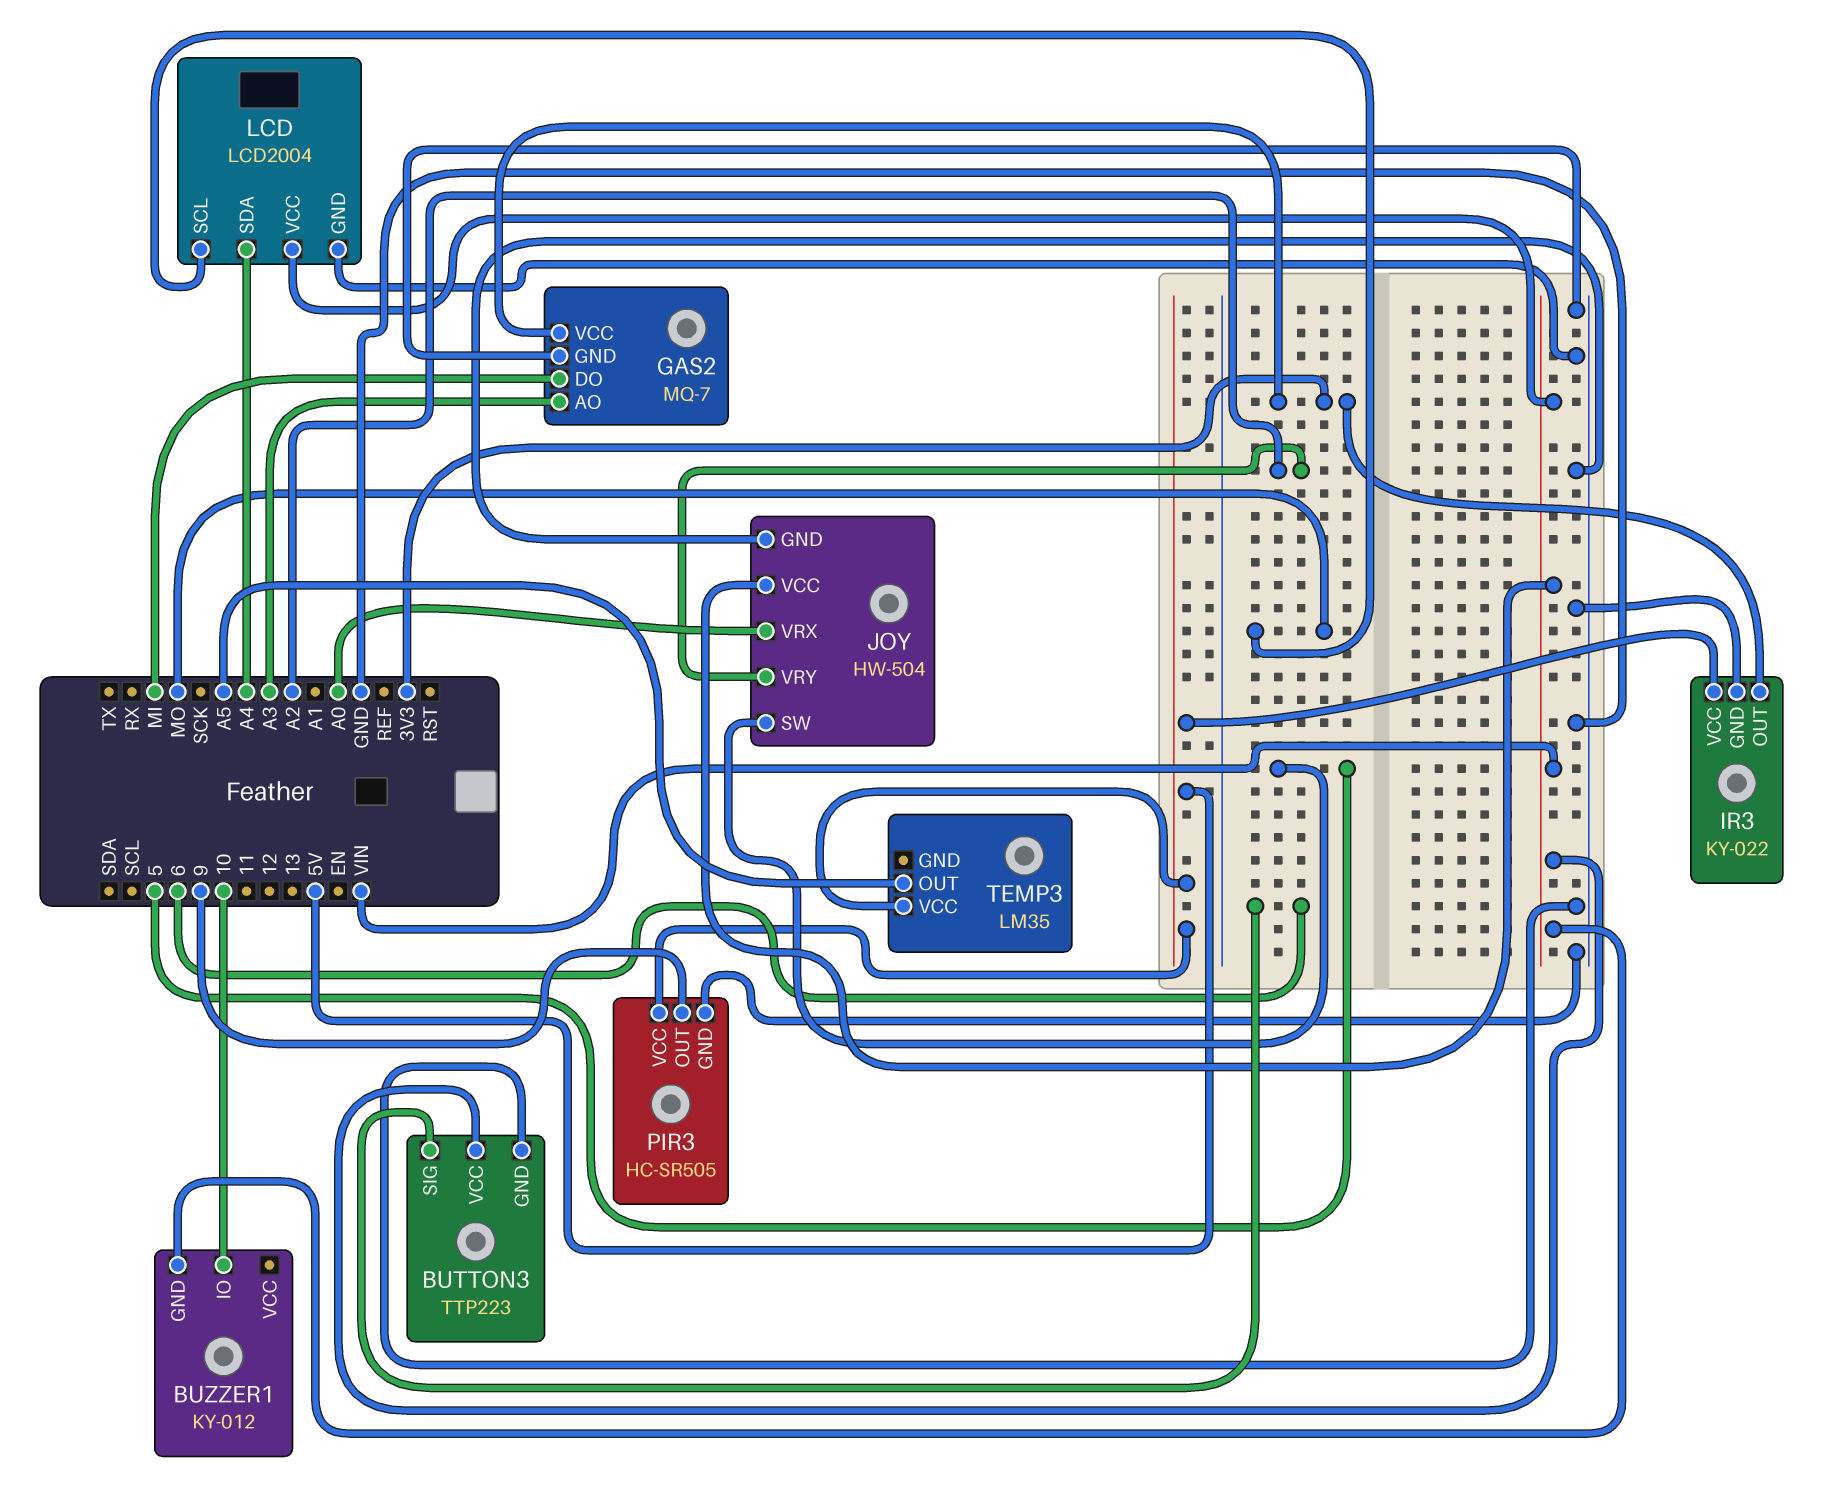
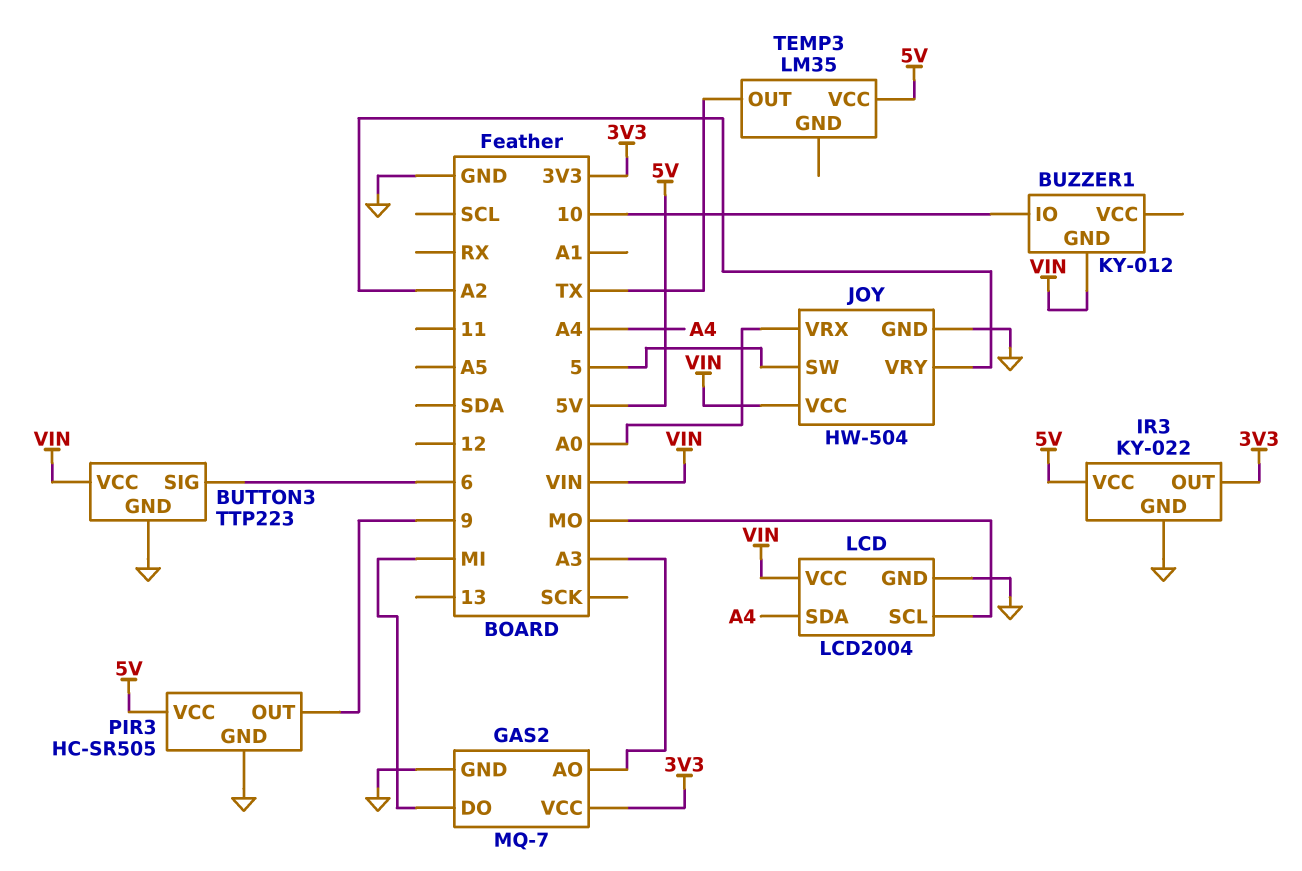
TEMP3 pin OUT: A5 -> TX

